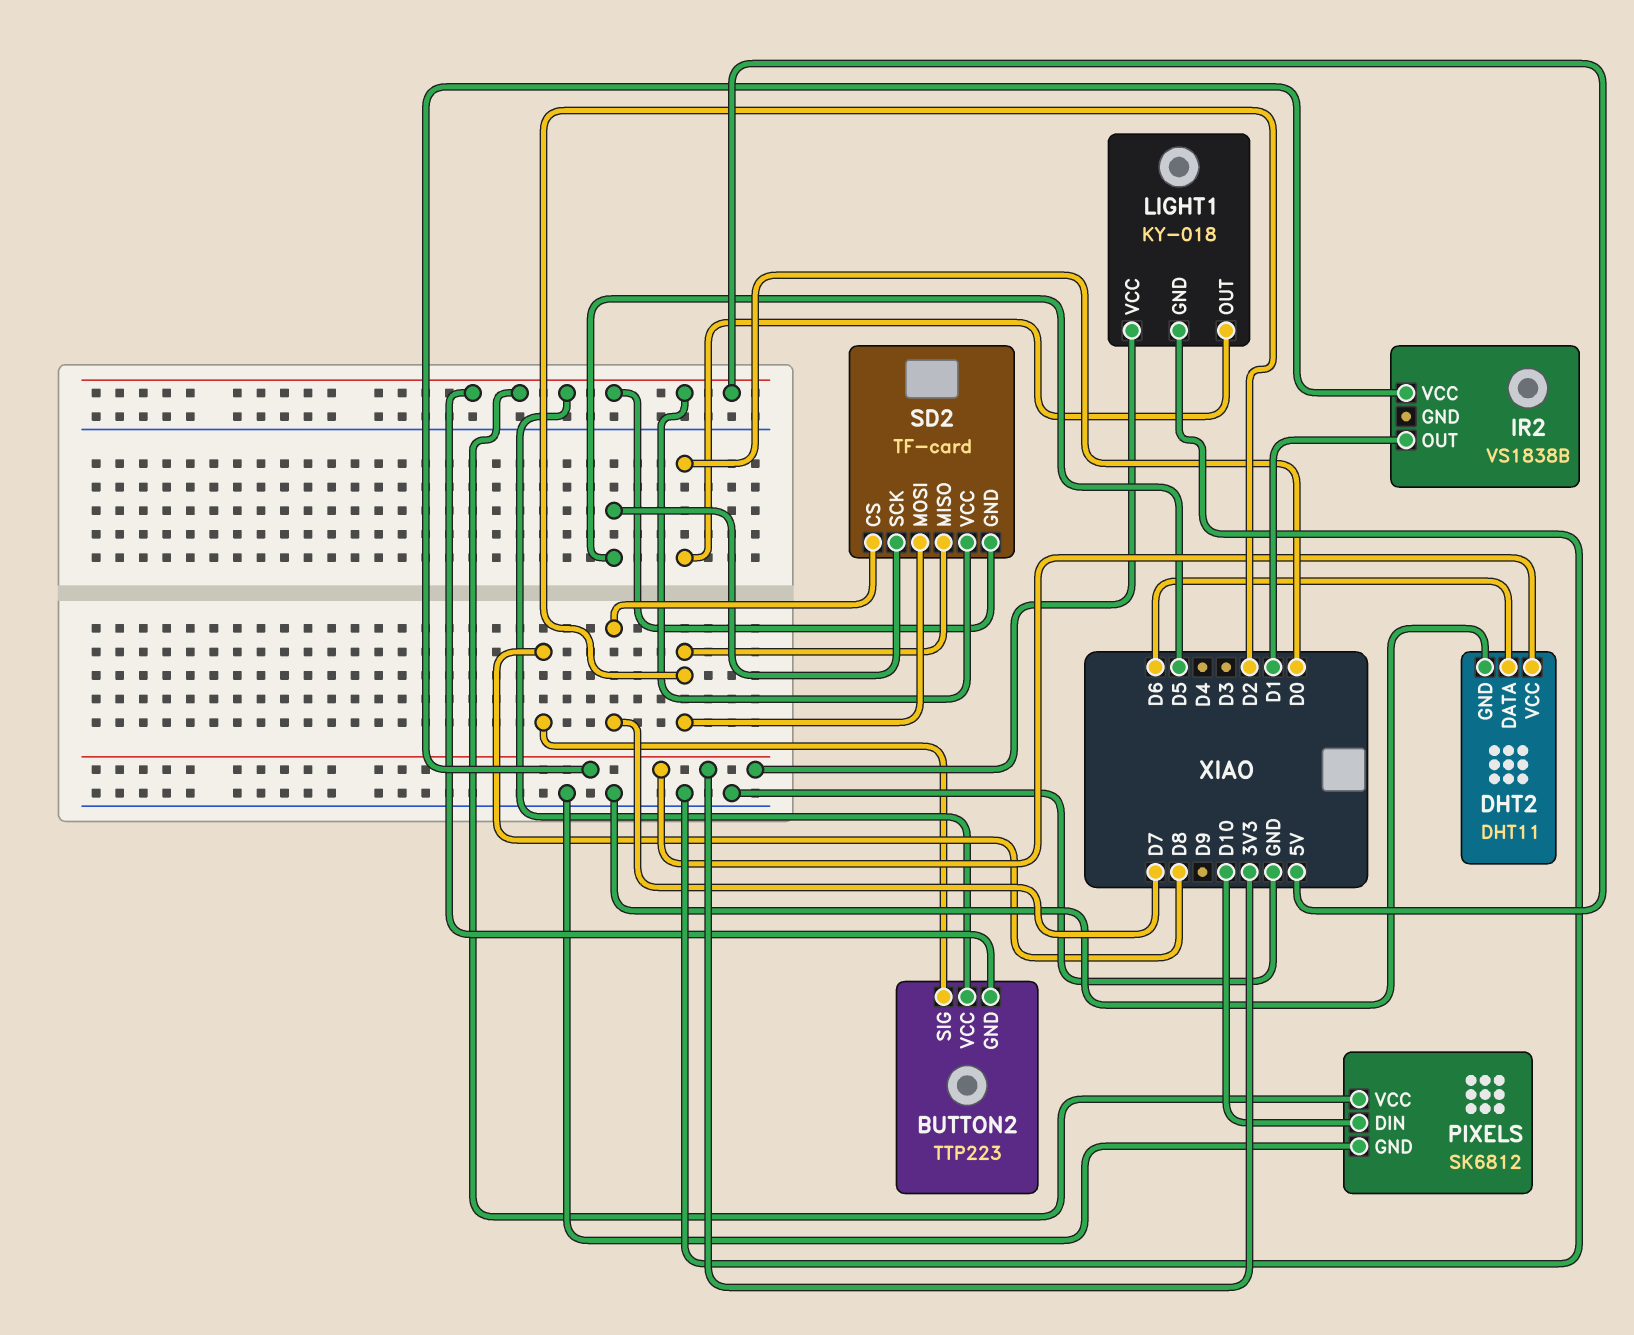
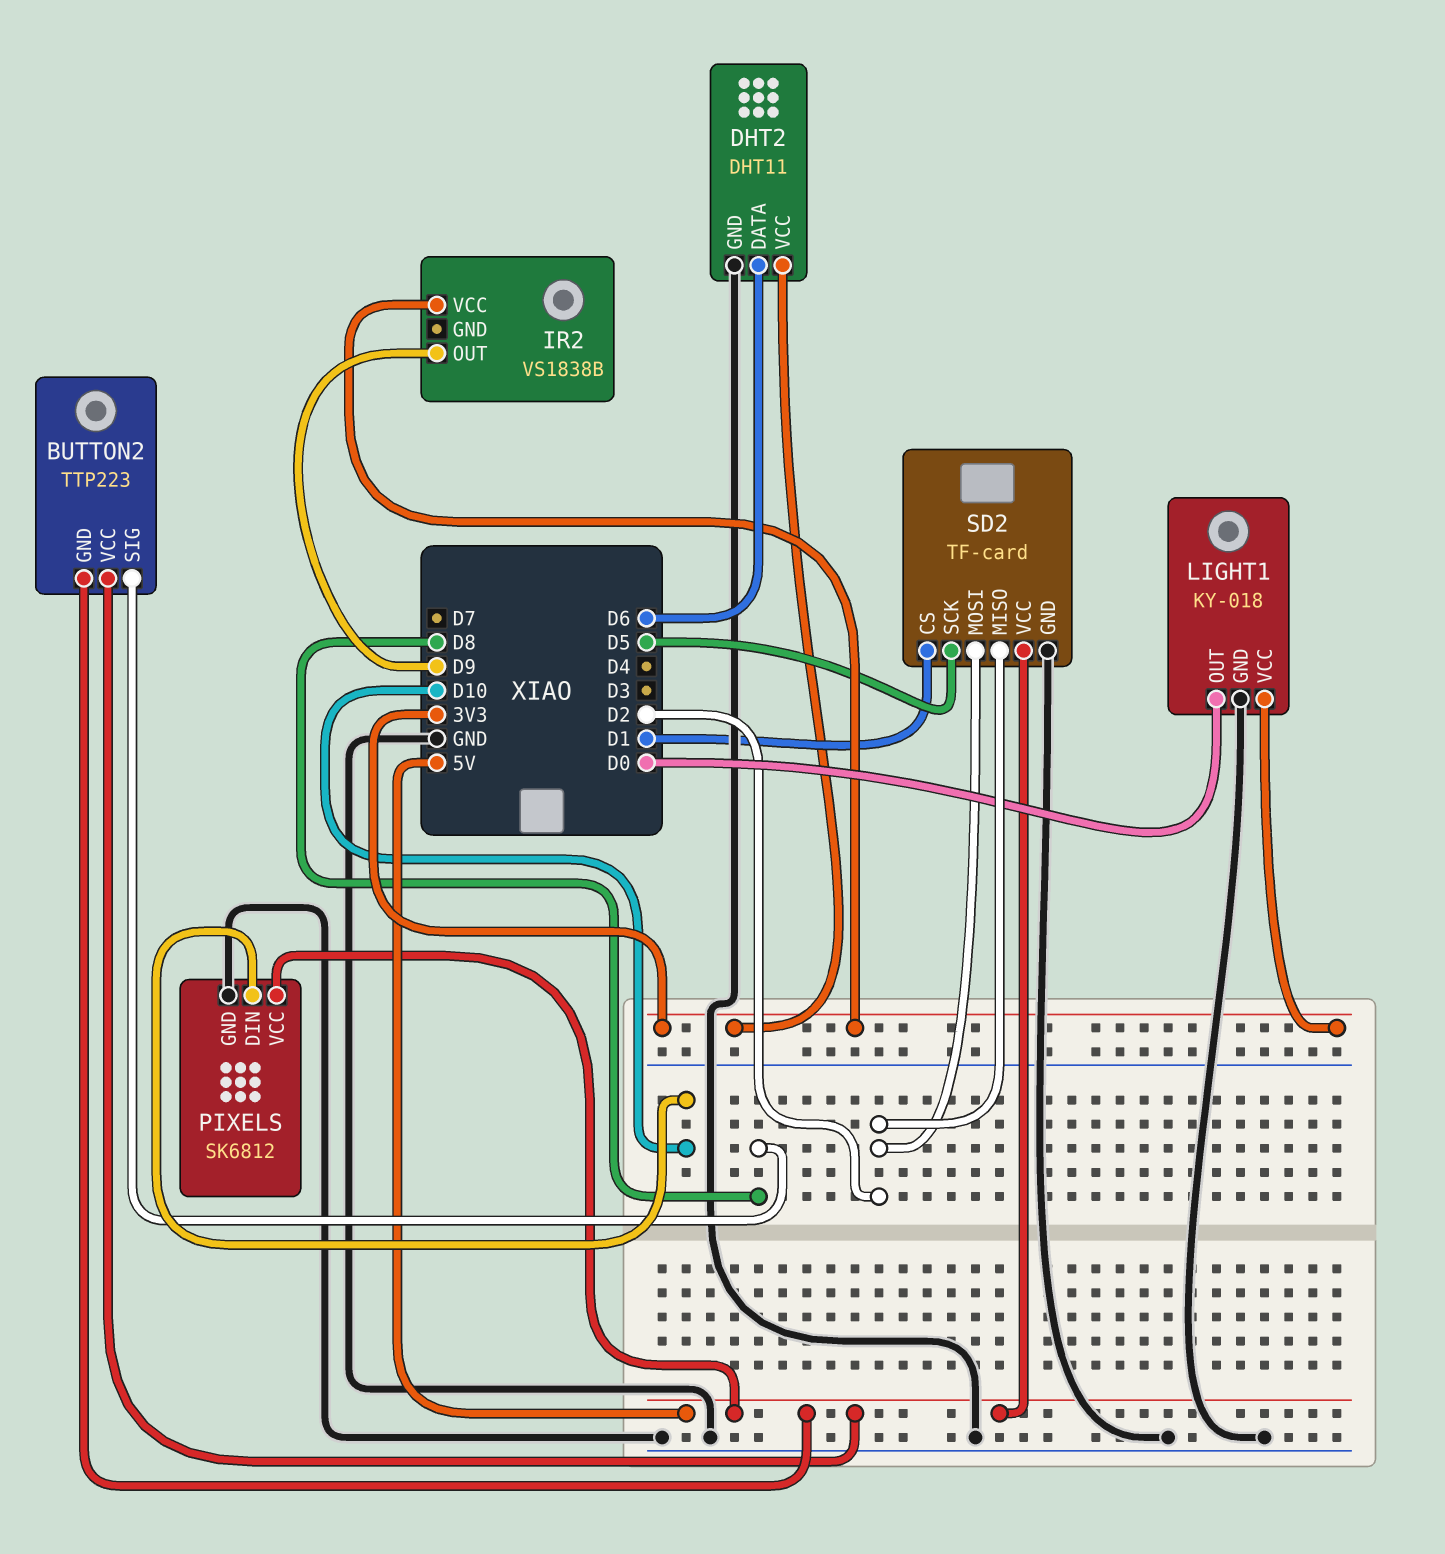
IR2 pin OUT: D1 -> D9
SD2 pin CS: D7 -> D1
SD2 pin GND: 5V -> GND

